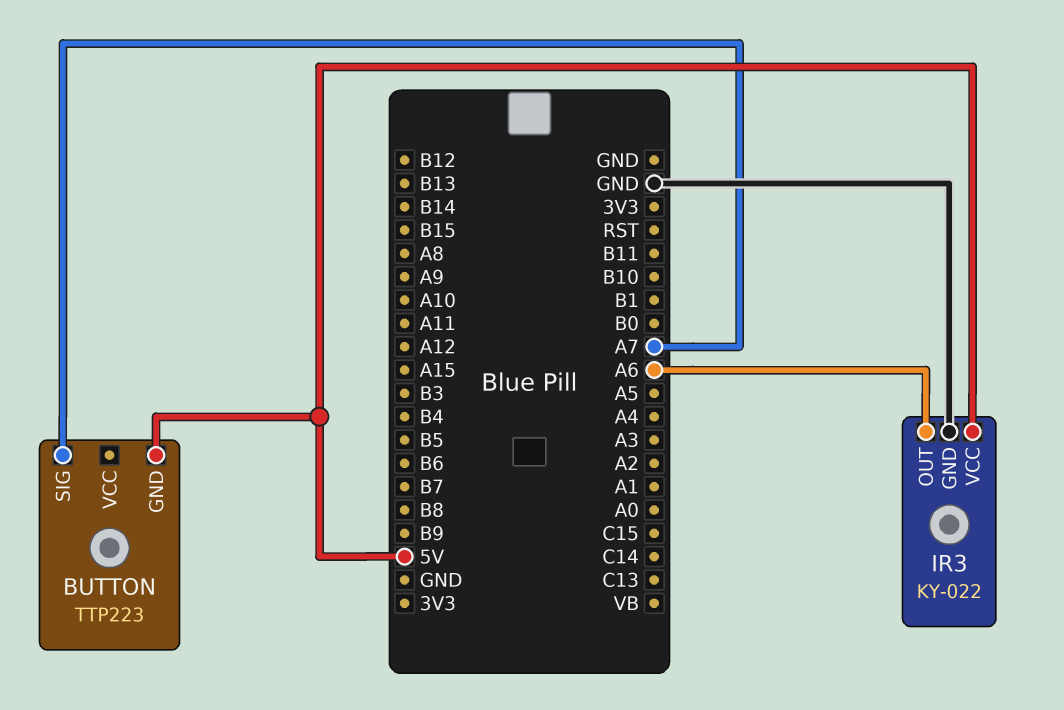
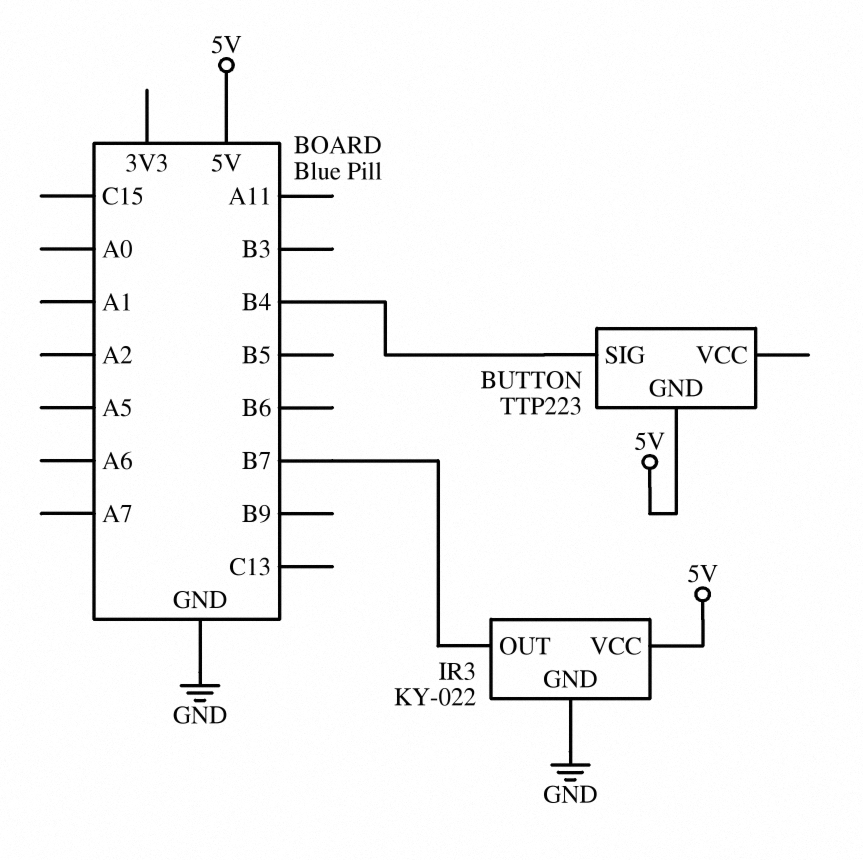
BUTTON pin SIG: A7 -> B4
IR3 pin OUT: A6 -> B7

